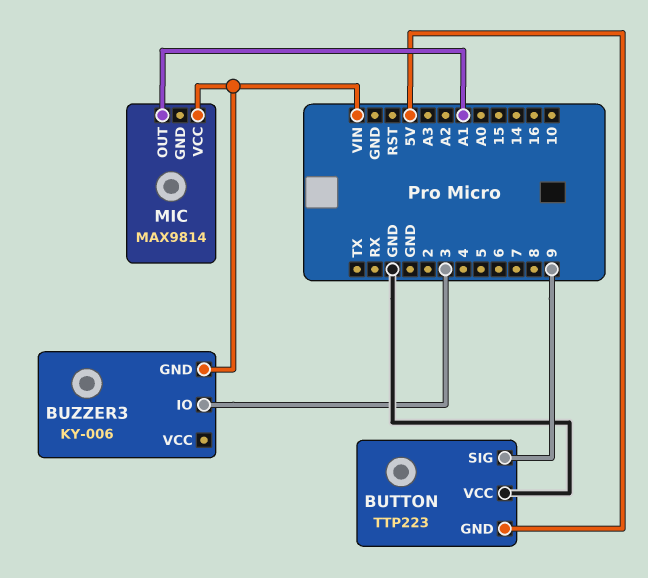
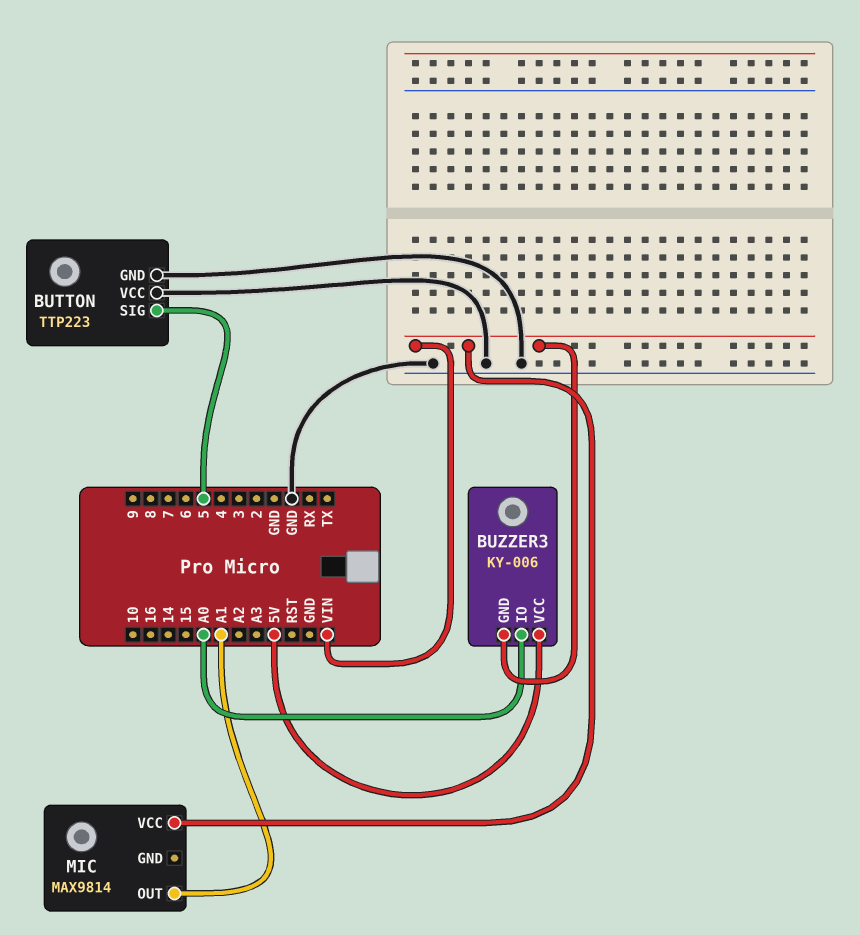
BUTTON pin GND: 5V -> GND
BUTTON pin SIG: 9 -> 5
BUZZER3 pin IO: 3 -> A0
BUZZER3 pin VCC: none -> 5V

